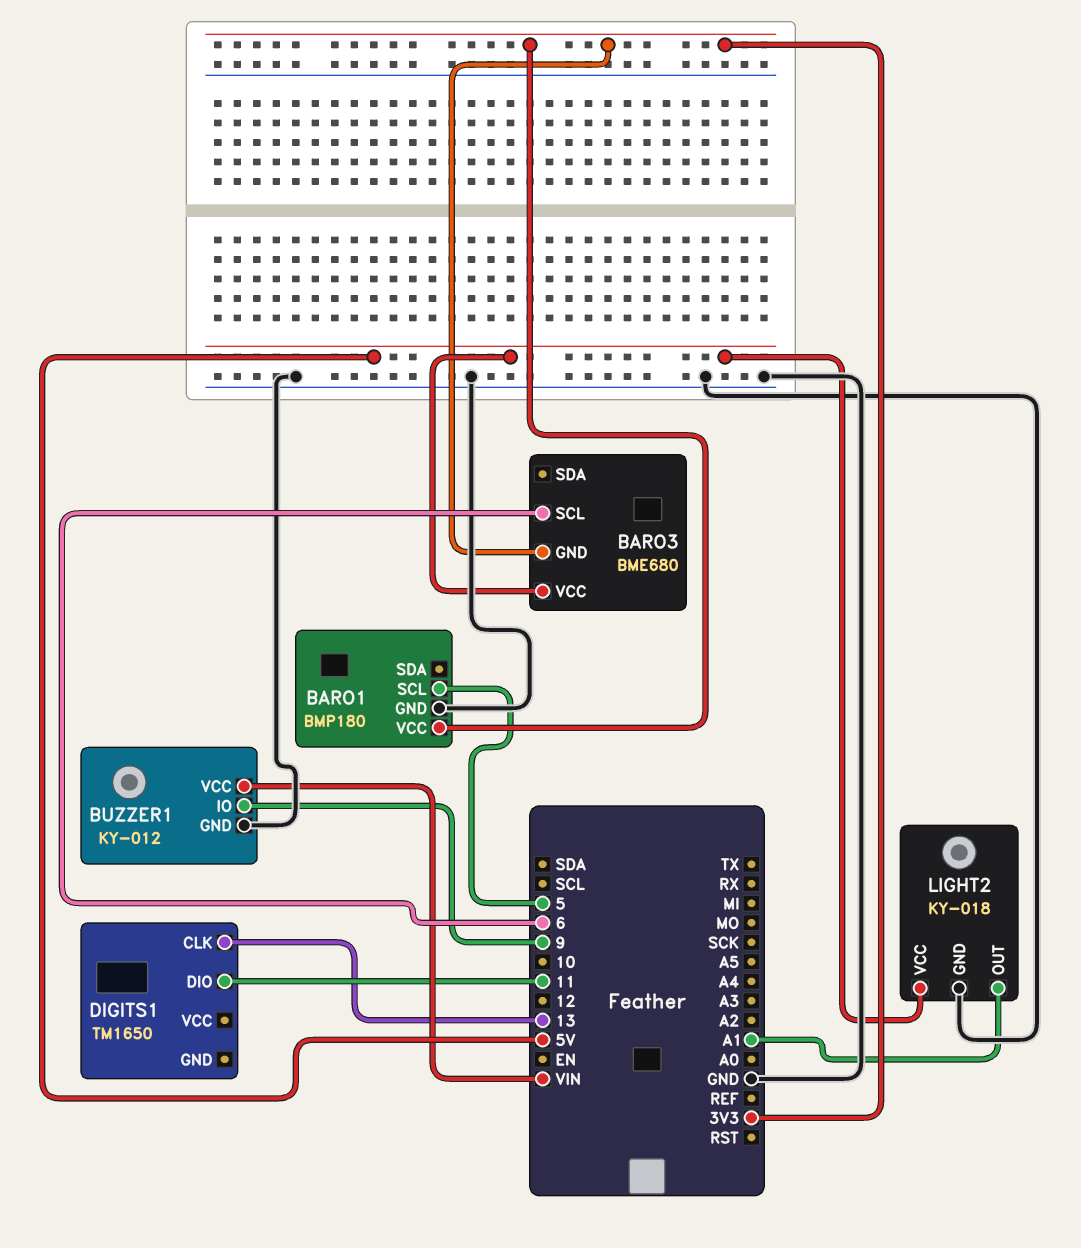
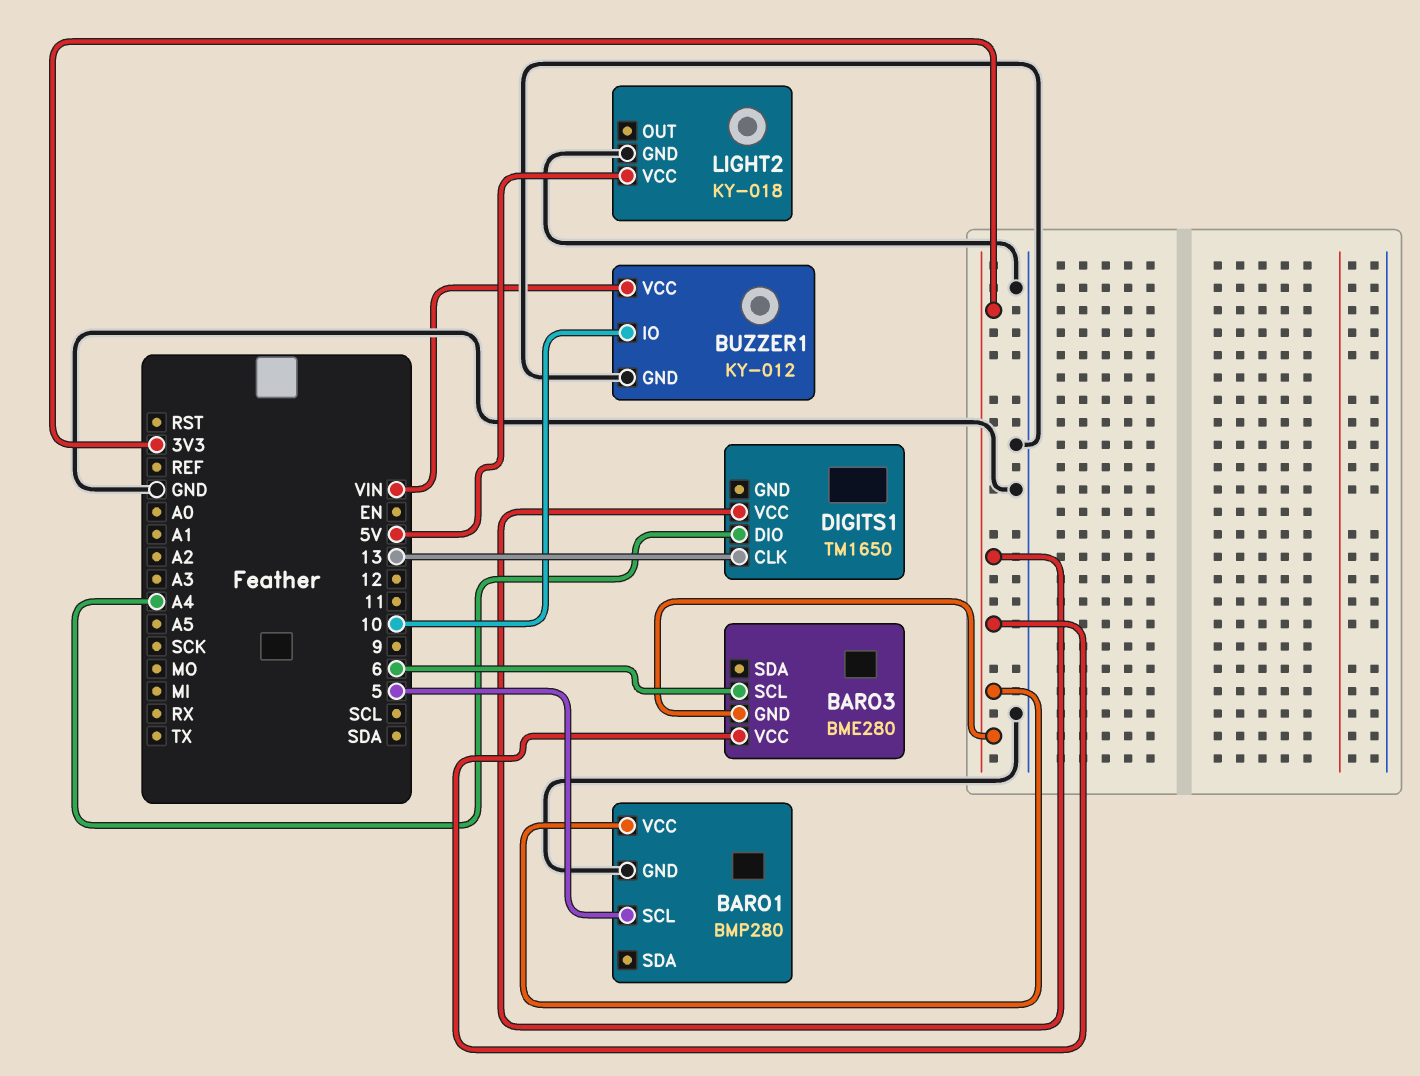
BARO1: BMP180 -> BMP280
BARO3: BME680 -> BME280
BARO3 pin VCC: 5V -> 3V3
BUZZER1 pin IO: 9 -> 10
DIGITS1 pin DIO: 11 -> A4
DIGITS1 pin VCC: none -> 3V3
LIGHT2 pin OUT: A1 -> none

